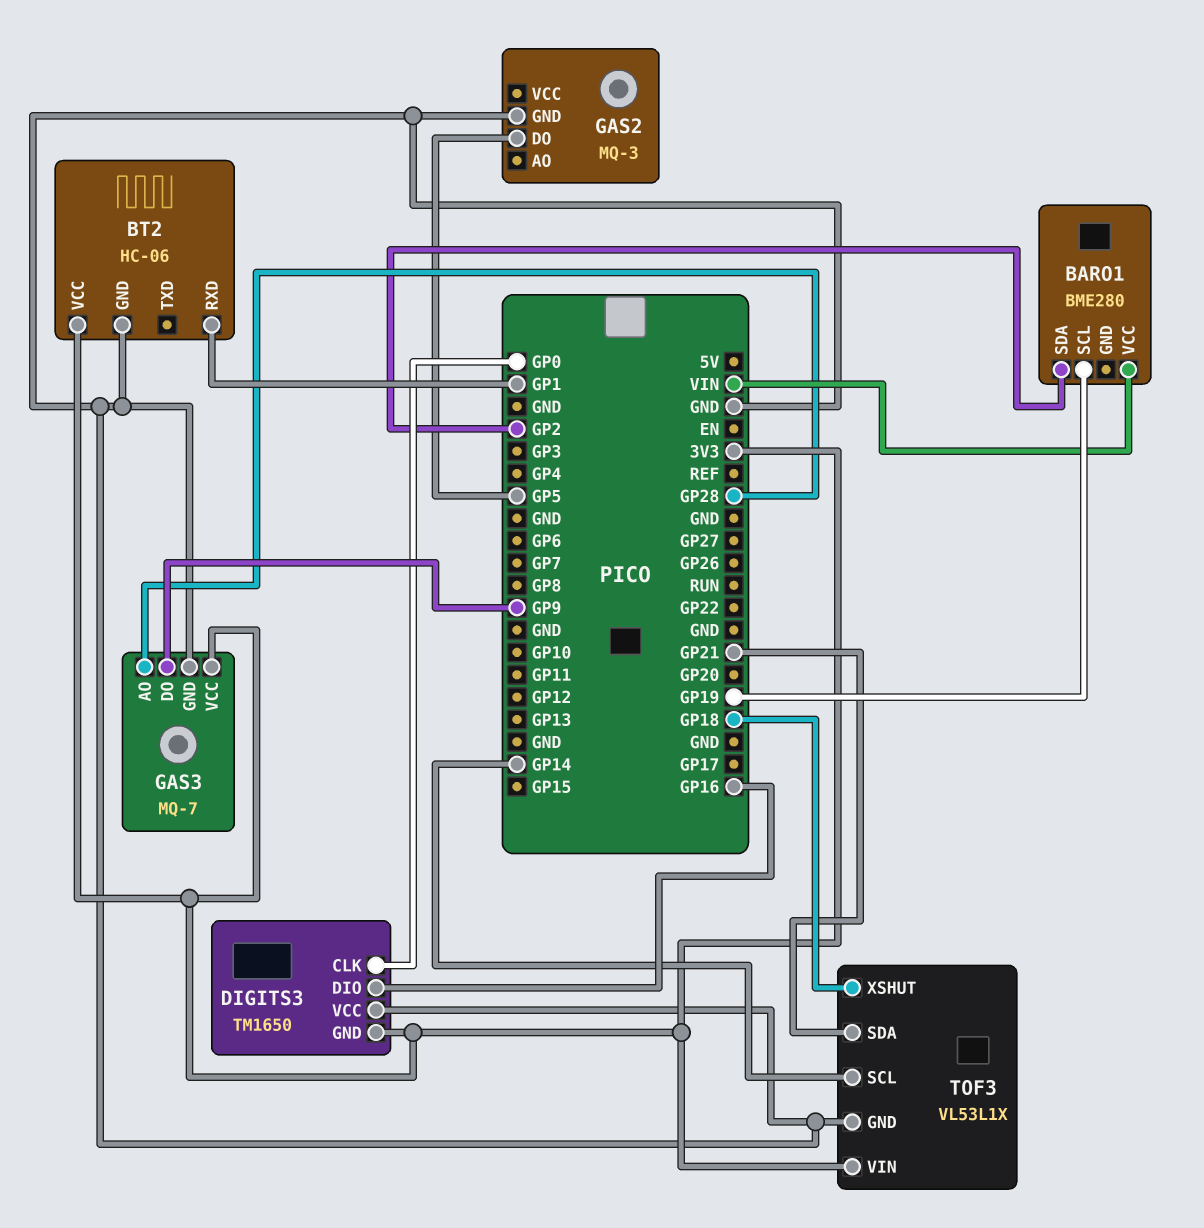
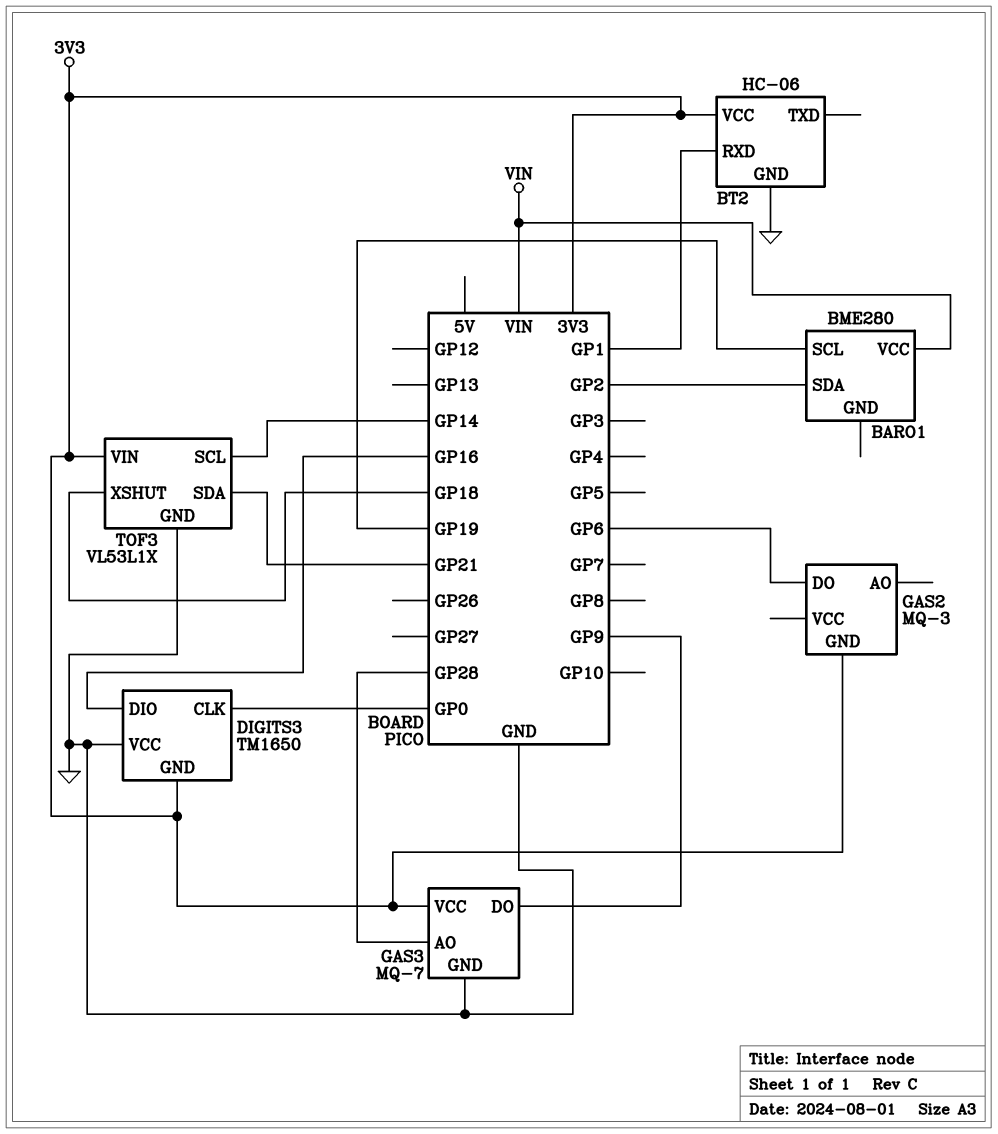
GAS2 pin DO: GP5 -> GP6
GAS2 pin GND: GND -> 3V3

